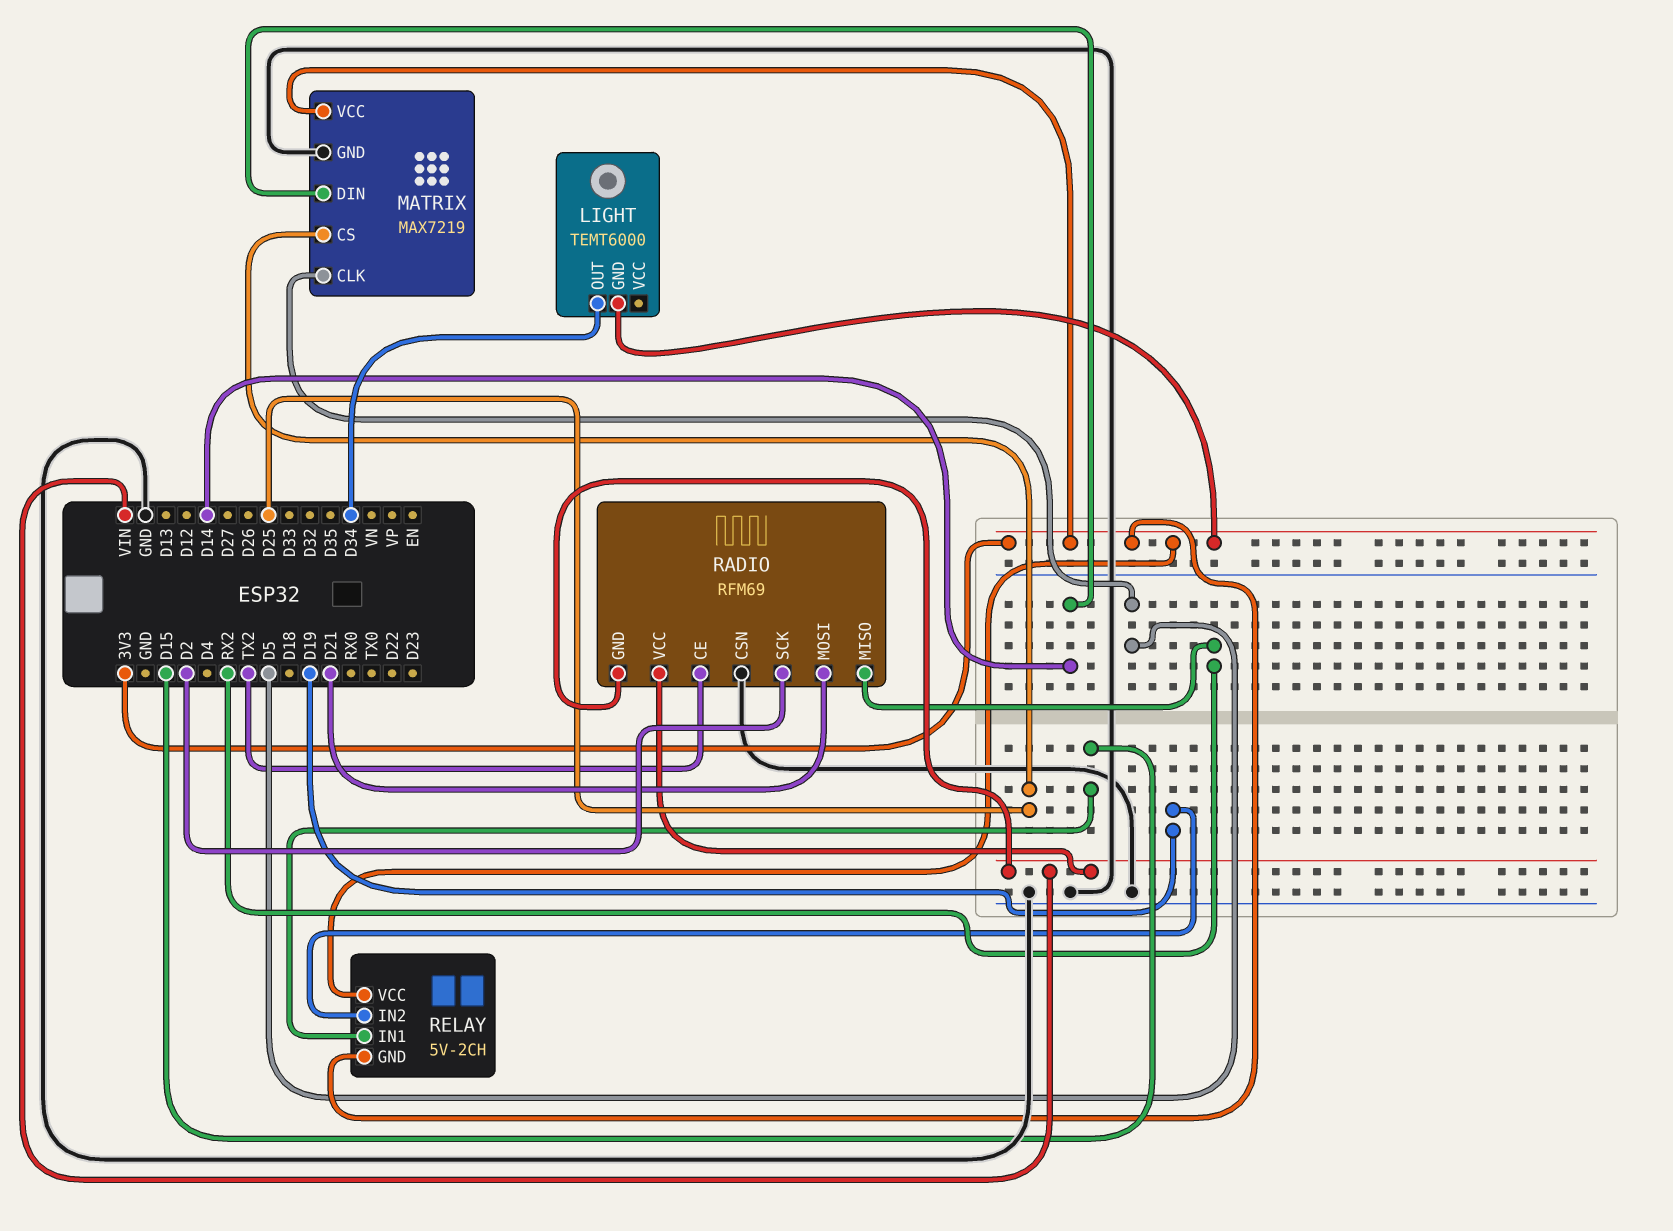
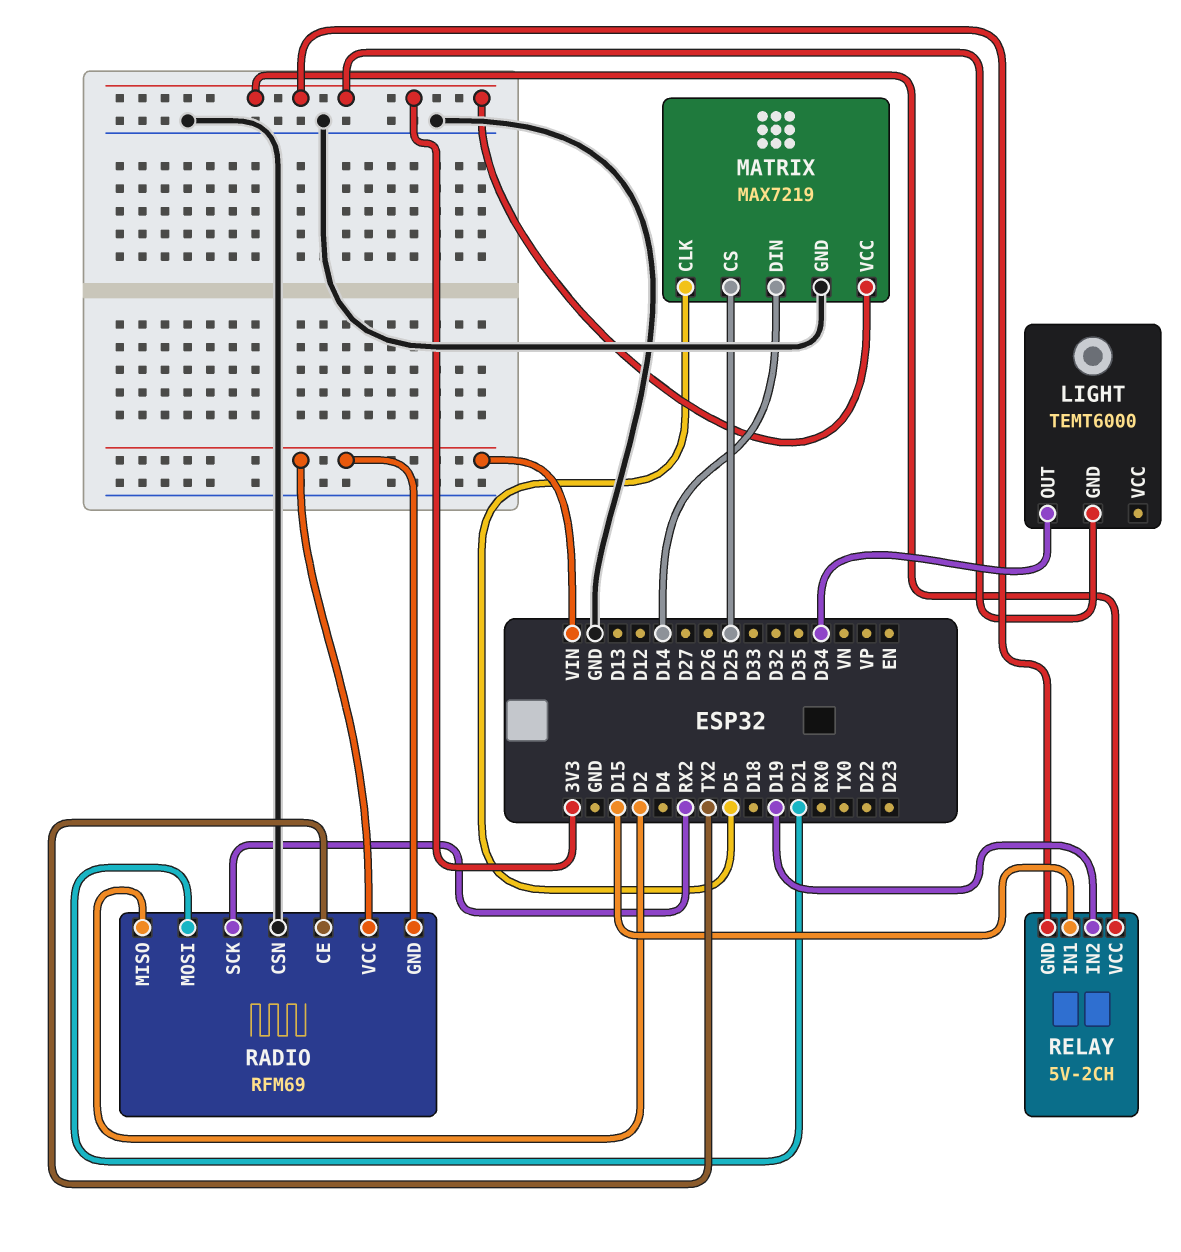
RADIO pin MISO: RX2 -> D2
RADIO pin SCK: D2 -> RX2

